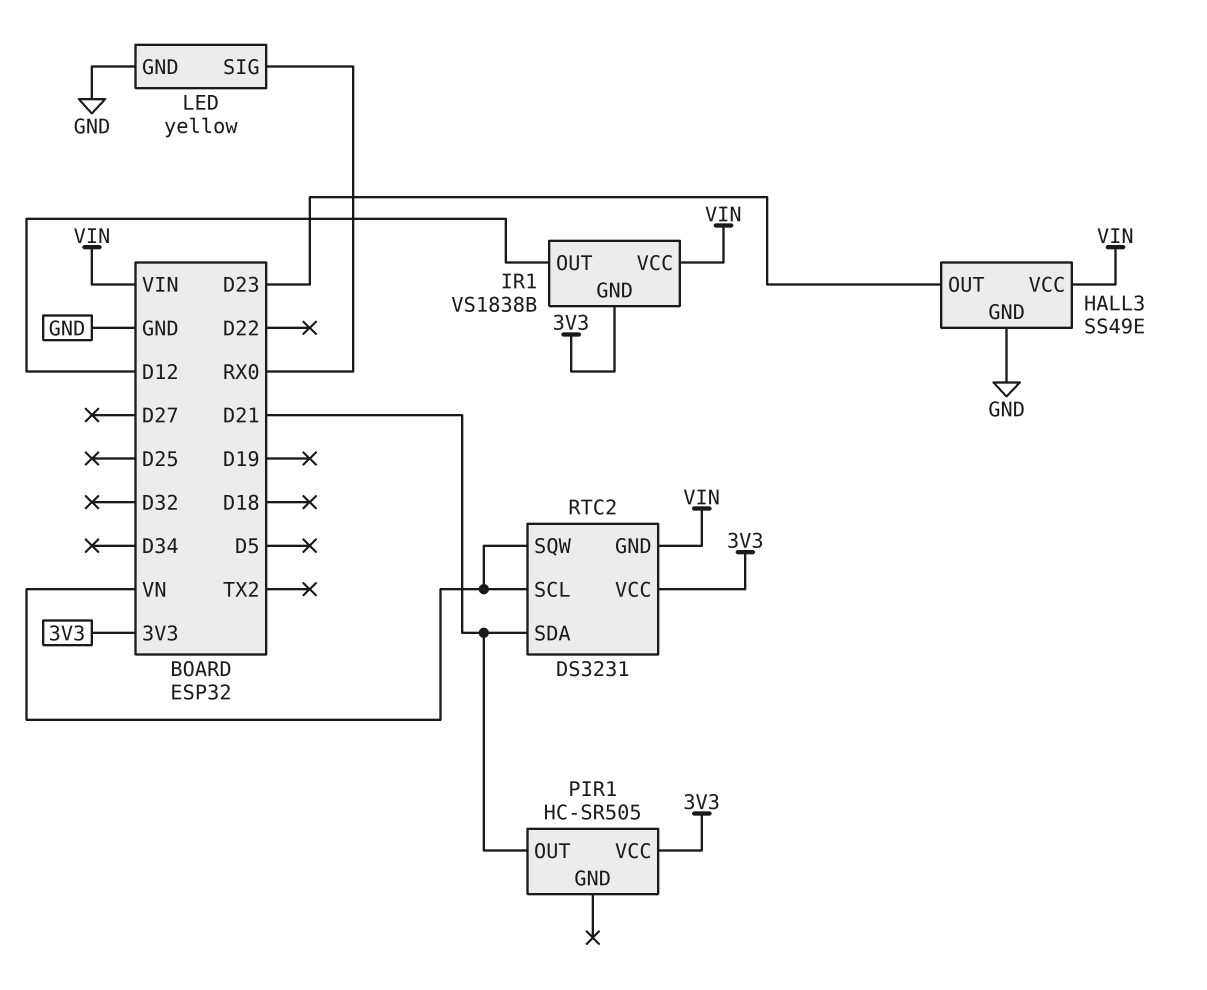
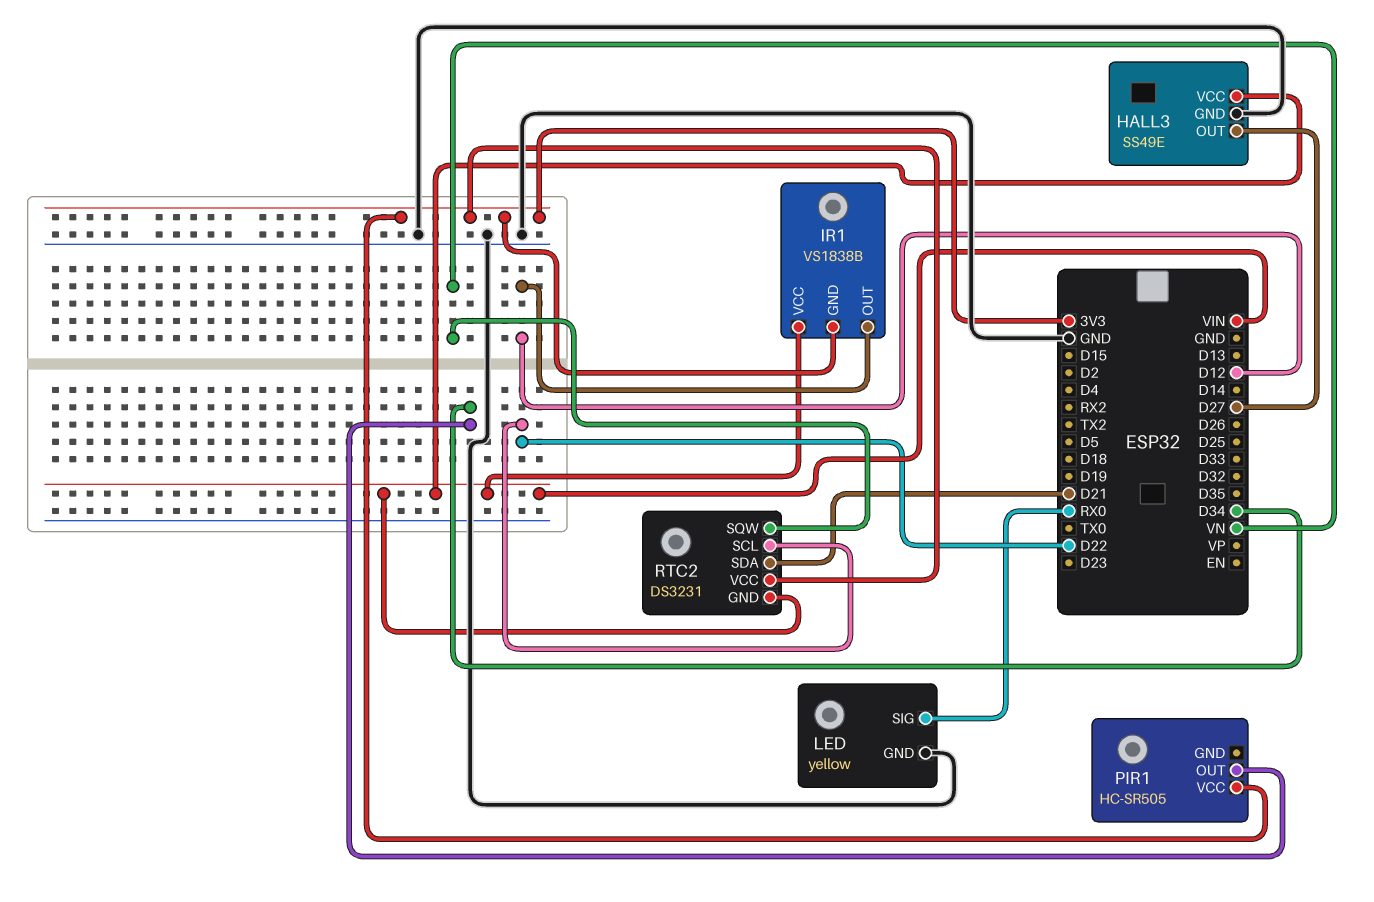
HALL3 pin OUT: D23 -> D27
PIR1 pin OUT: D21 -> D34
RTC2 pin SCL: VN -> D22

